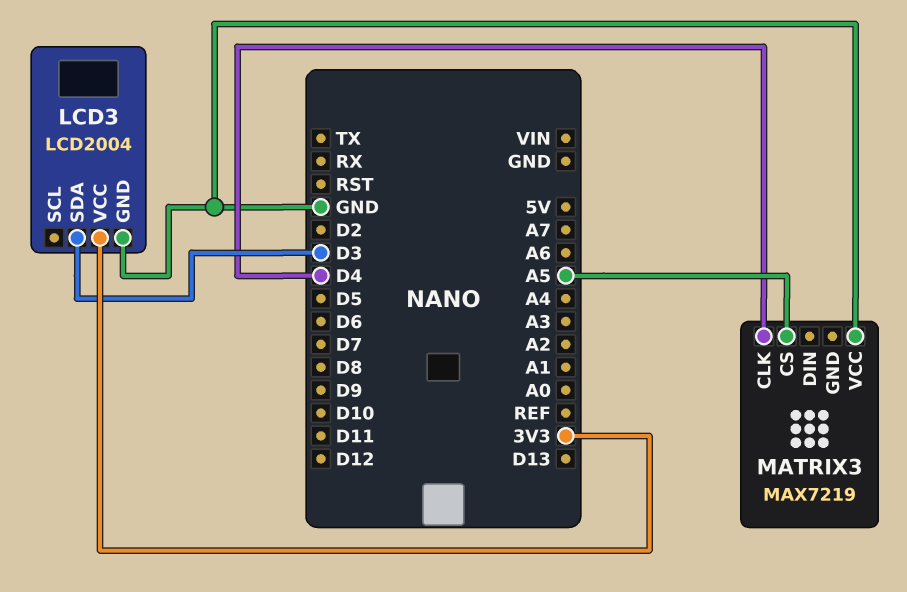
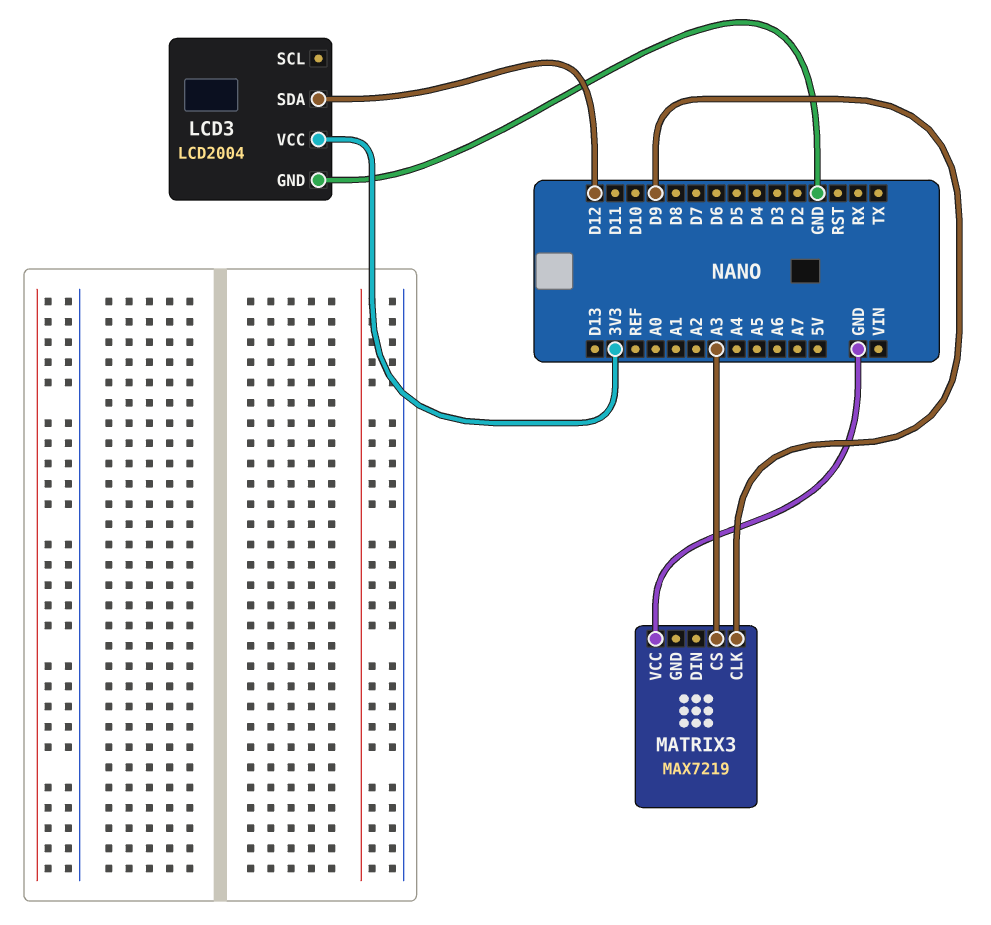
LCD3 pin SDA: D3 -> D12
MATRIX3 pin CLK: D4 -> D9
MATRIX3 pin CS: A5 -> A3

